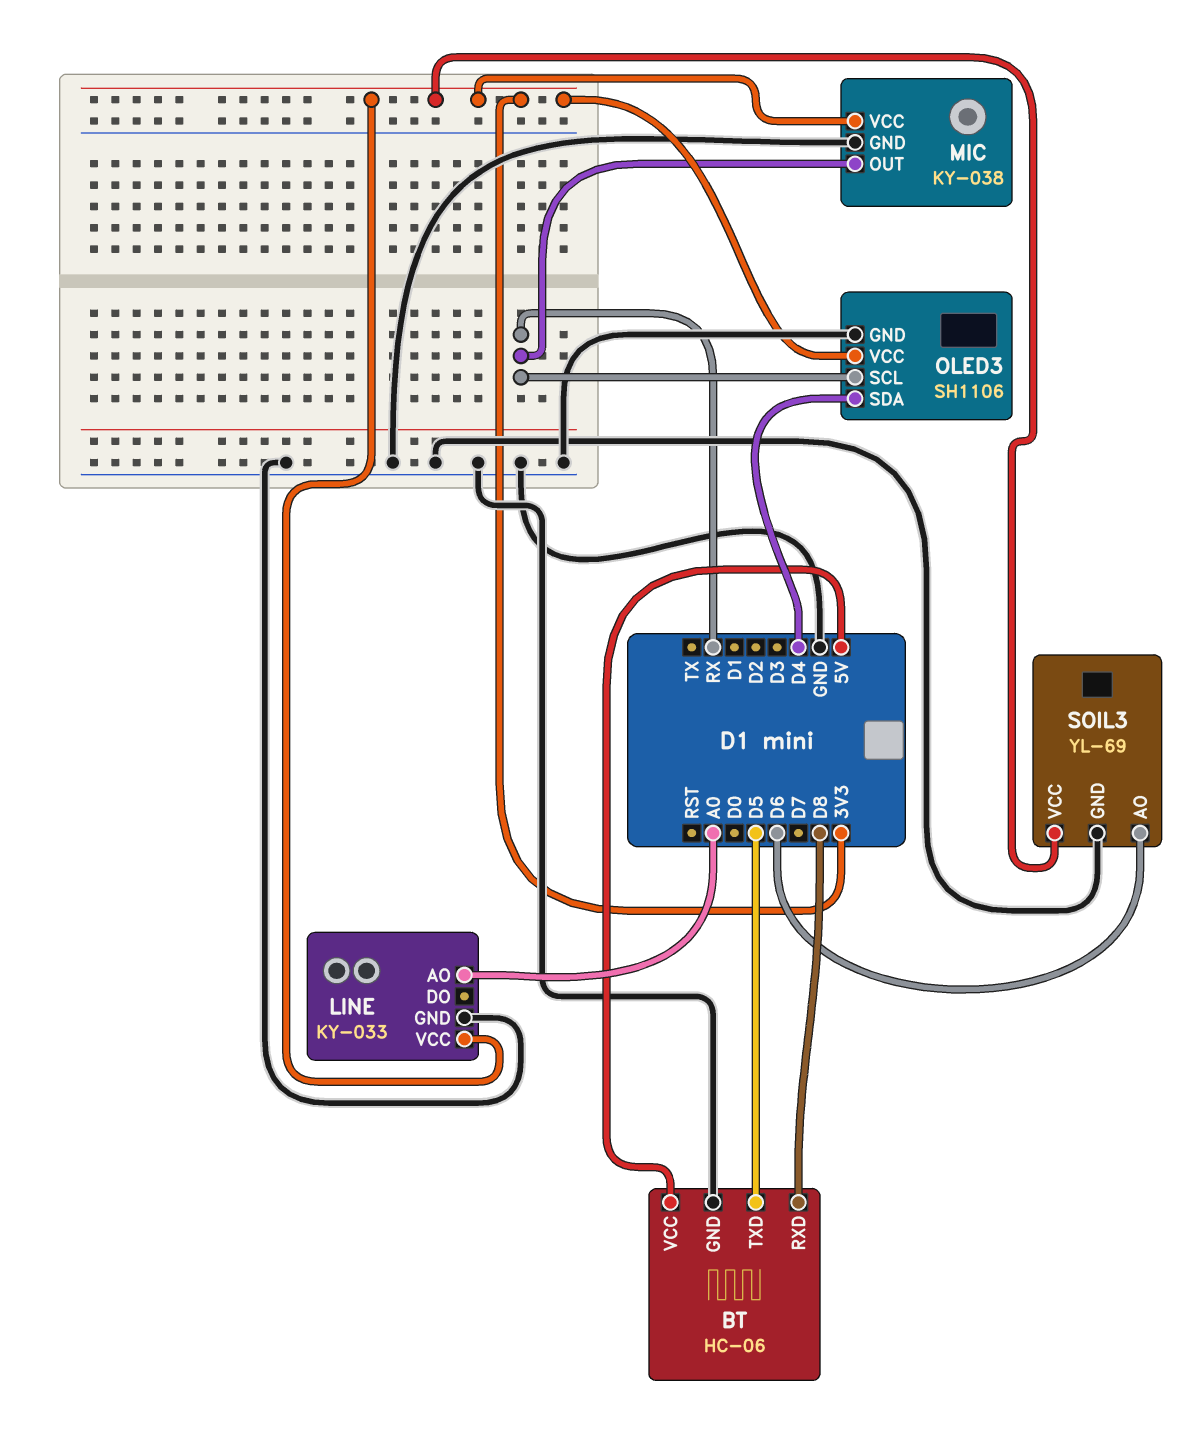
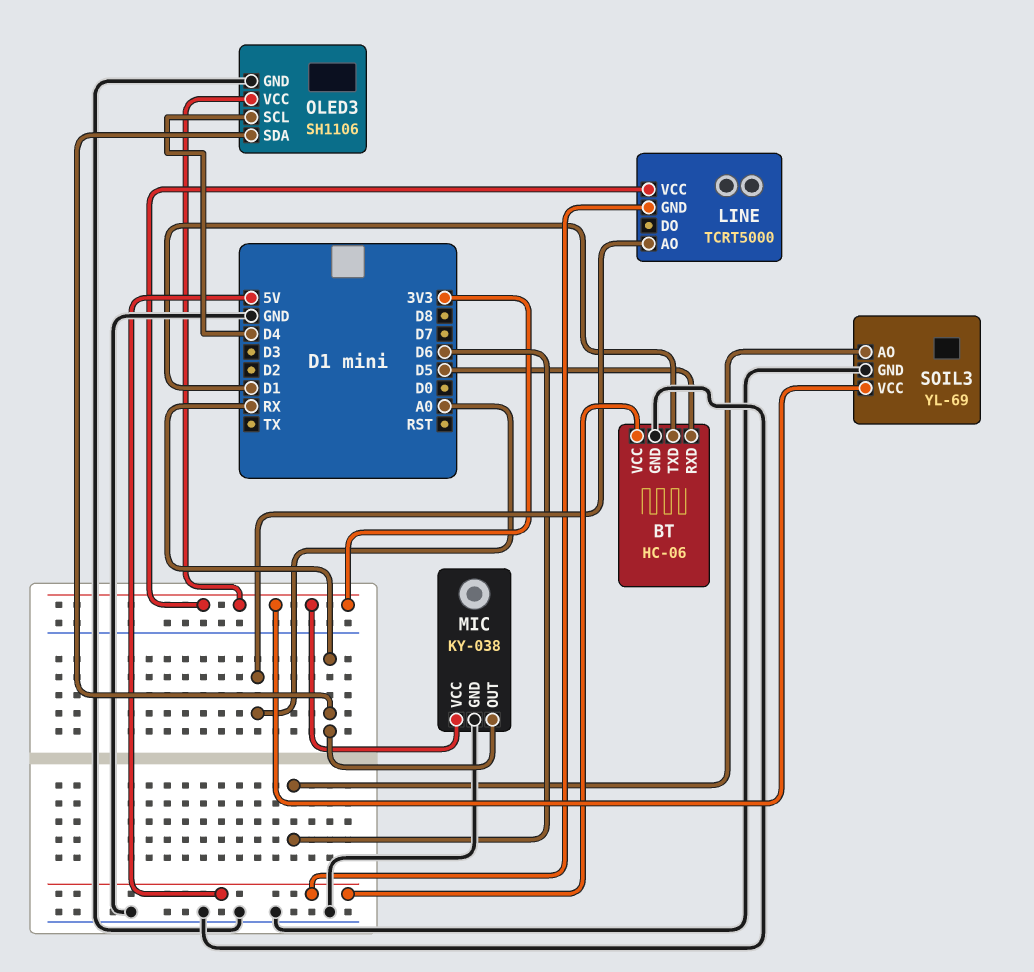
BT pin RXD: D8 -> D5
BT pin TXD: D5 -> D1
LINE: KY-033 -> TCRT5000
LINE pin GND: GND -> 5V
OLED3 pin SCL: RX -> D4
OLED3 pin SDA: D4 -> RX

